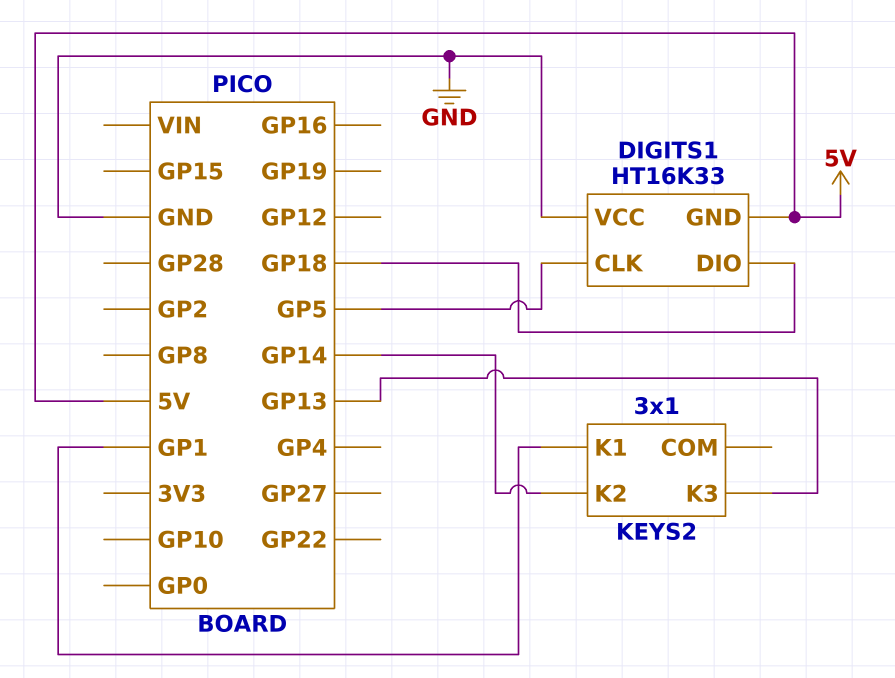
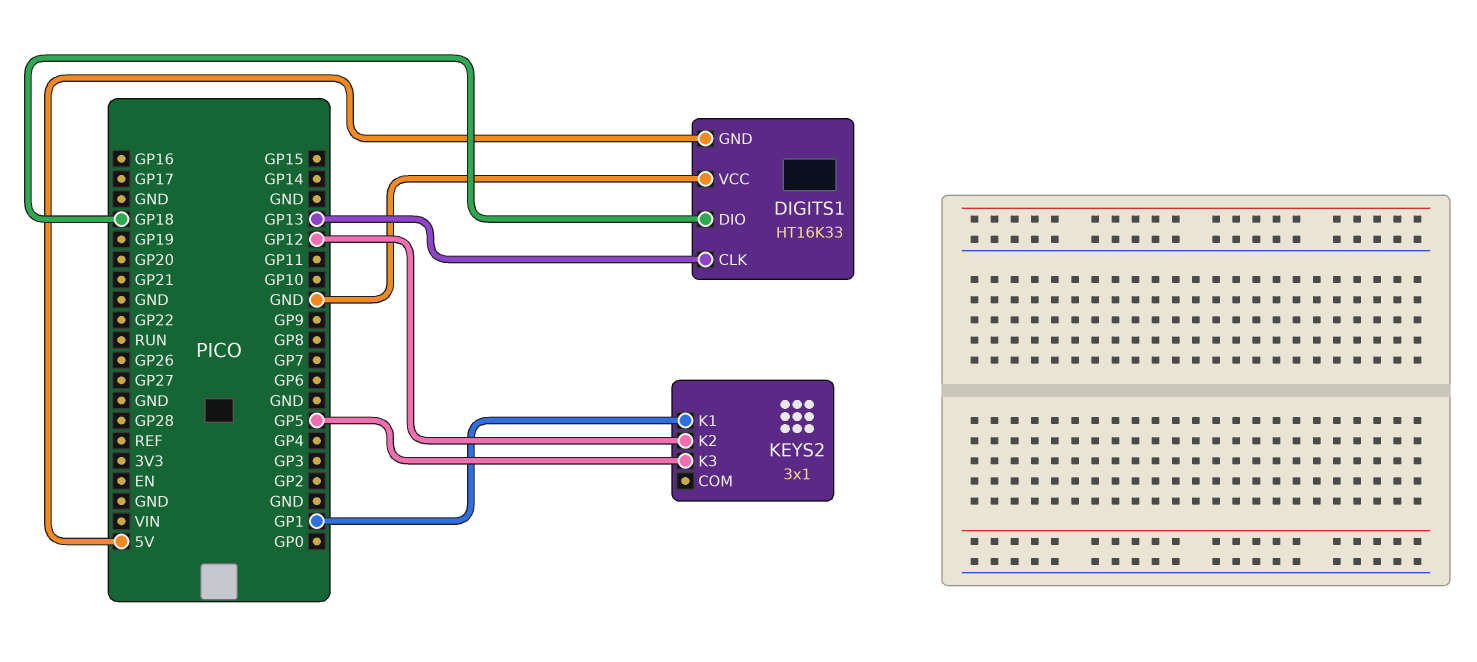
DIGITS1 pin CLK: GP5 -> GP13
KEYS2 pin K2: GP14 -> GP12
KEYS2 pin K3: GP13 -> GP5

